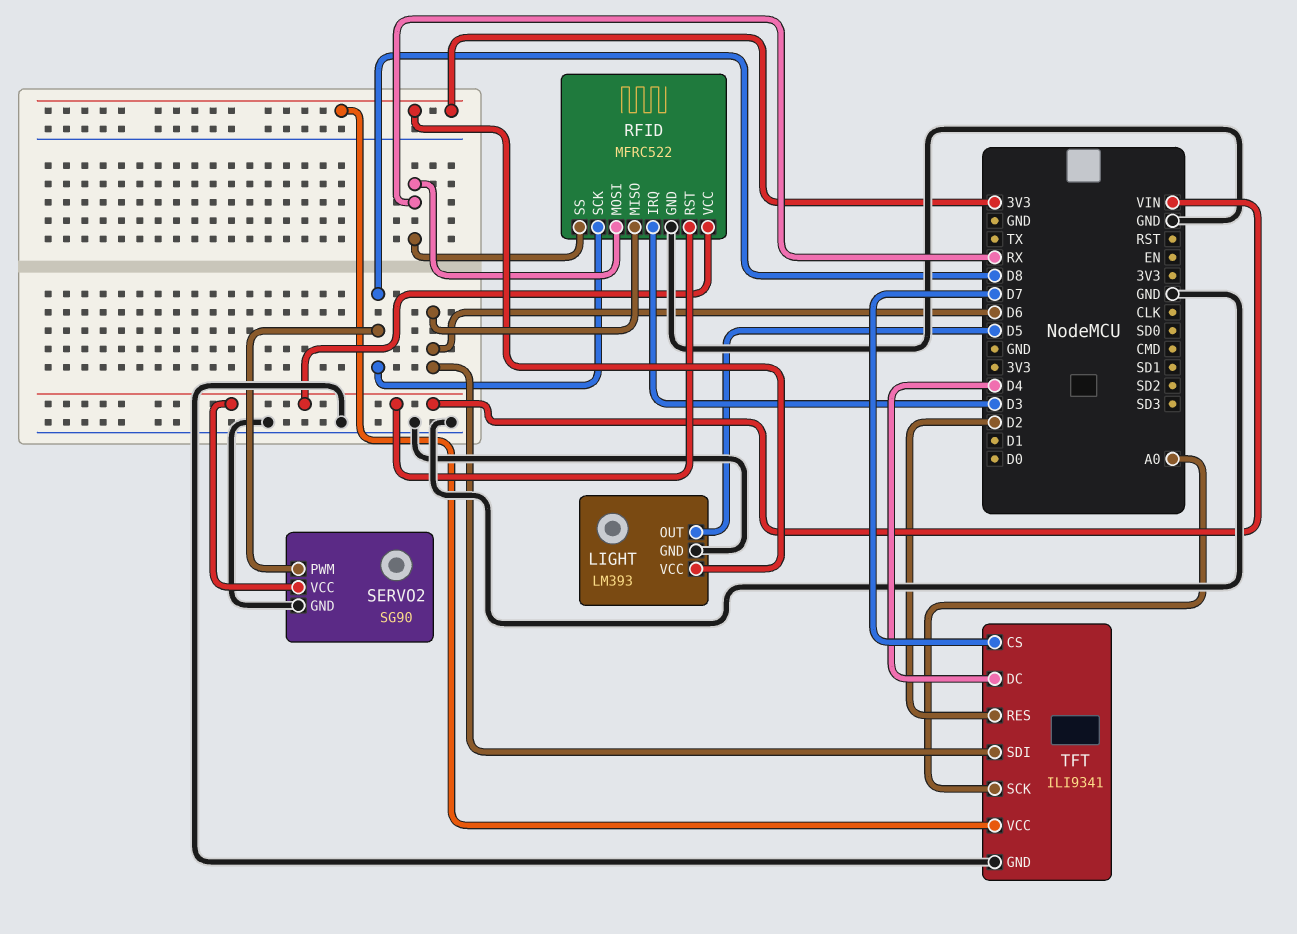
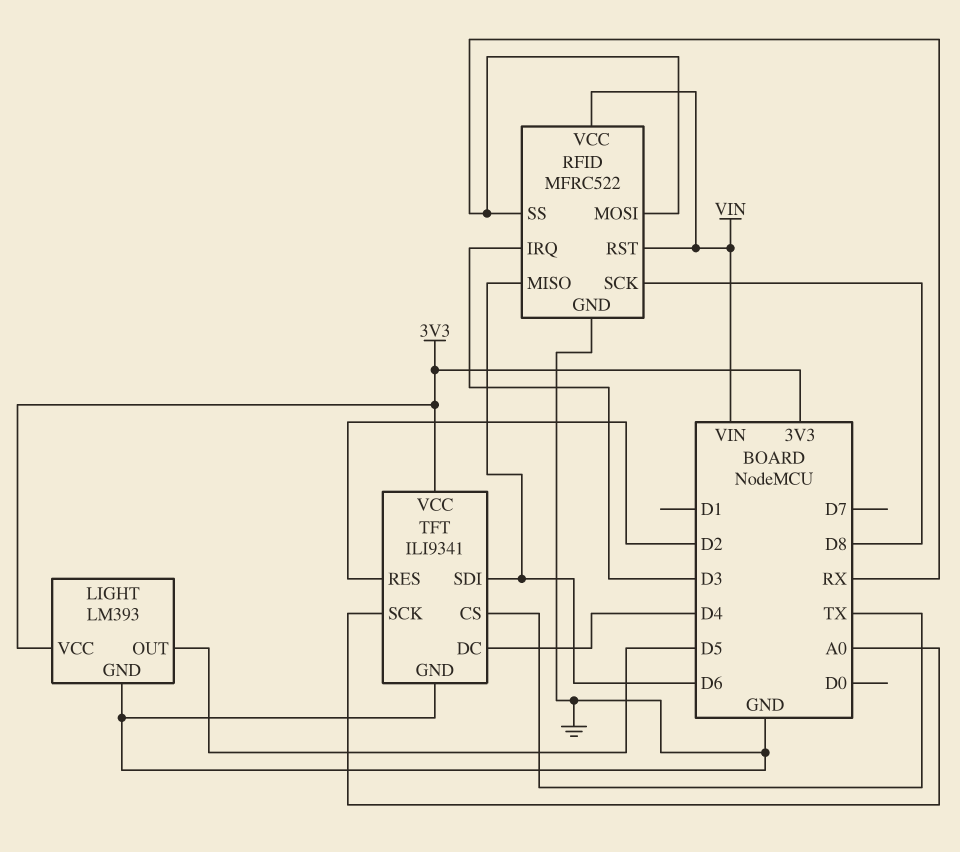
SERVO2: SG90 -> none
SERVO2 pin GND: GND -> none
SERVO2 pin PWM: D8 -> none
SERVO2 pin VCC: VIN -> none
TFT pin CS: D7 -> TX

